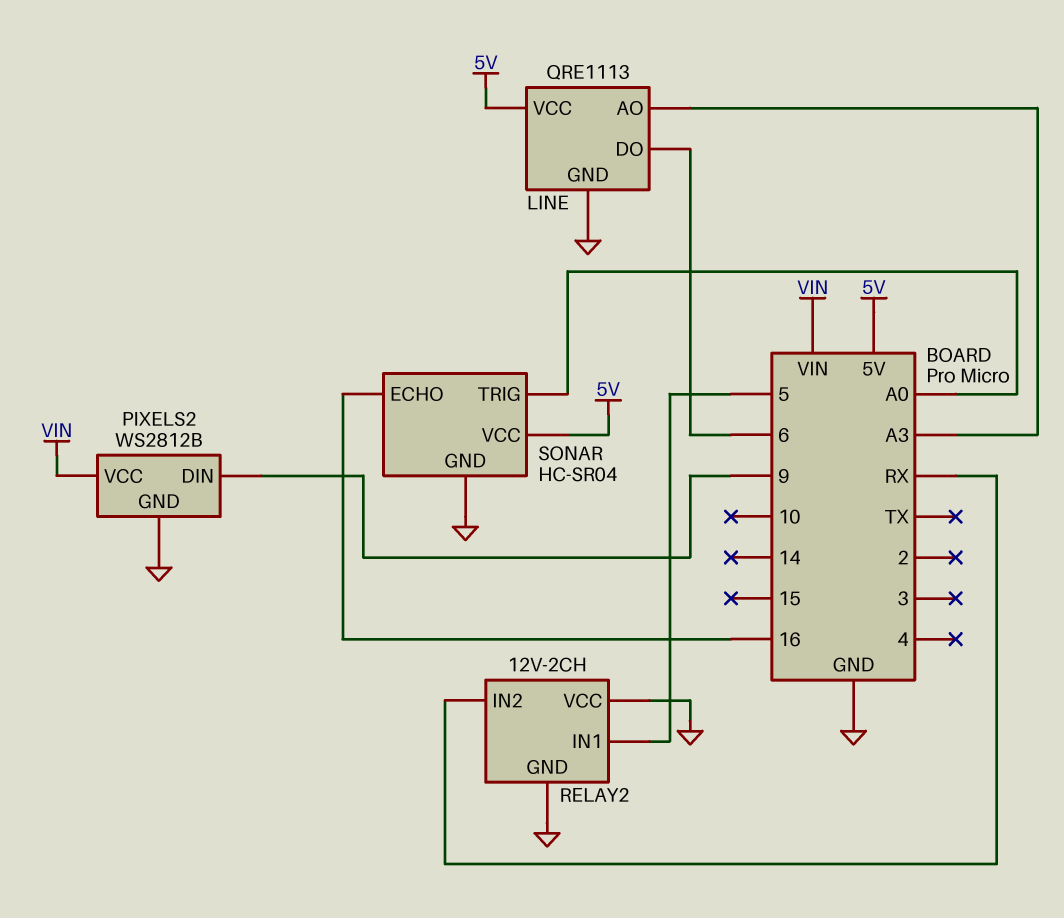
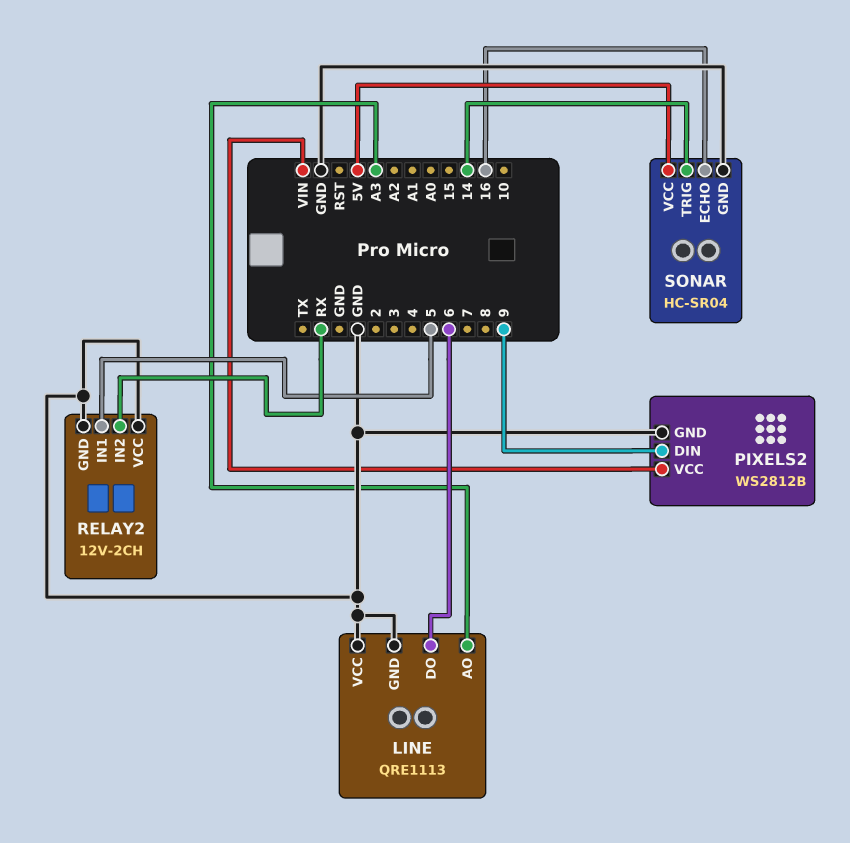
LINE pin VCC: 5V -> GND
SONAR pin TRIG: A0 -> 14

